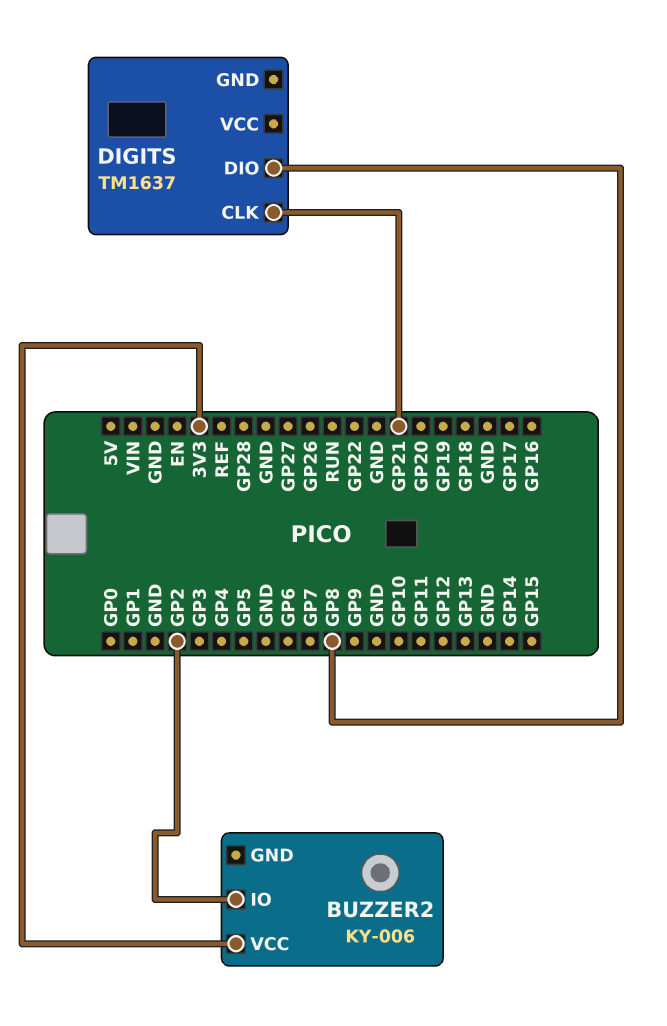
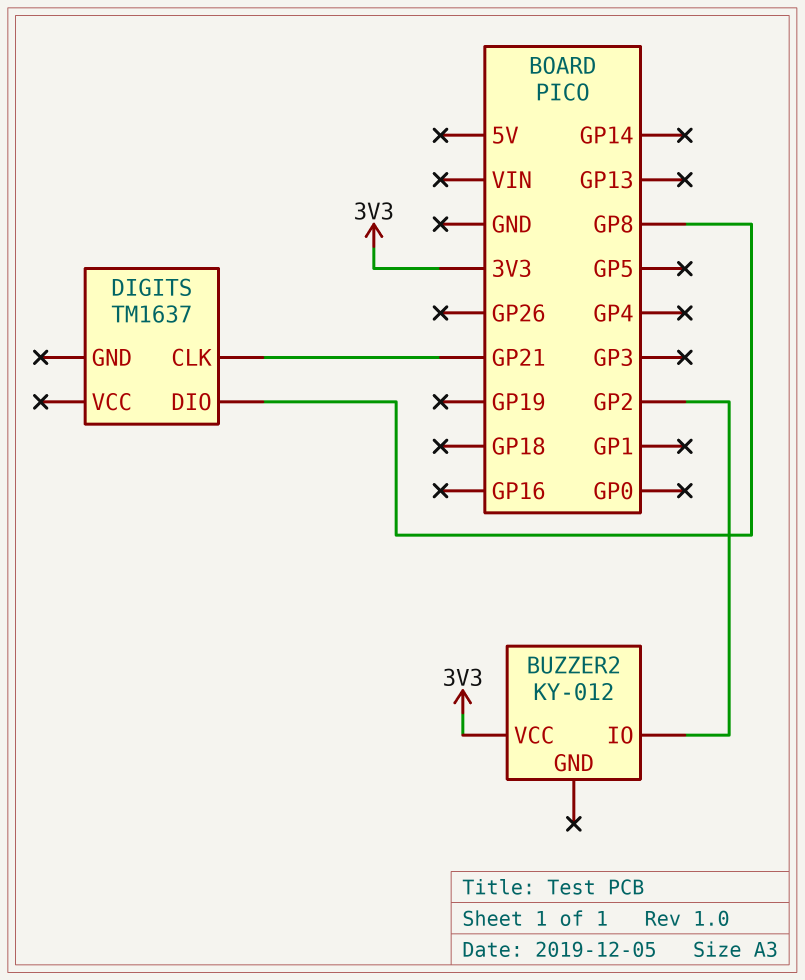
BUZZER2: KY-006 -> KY-012

